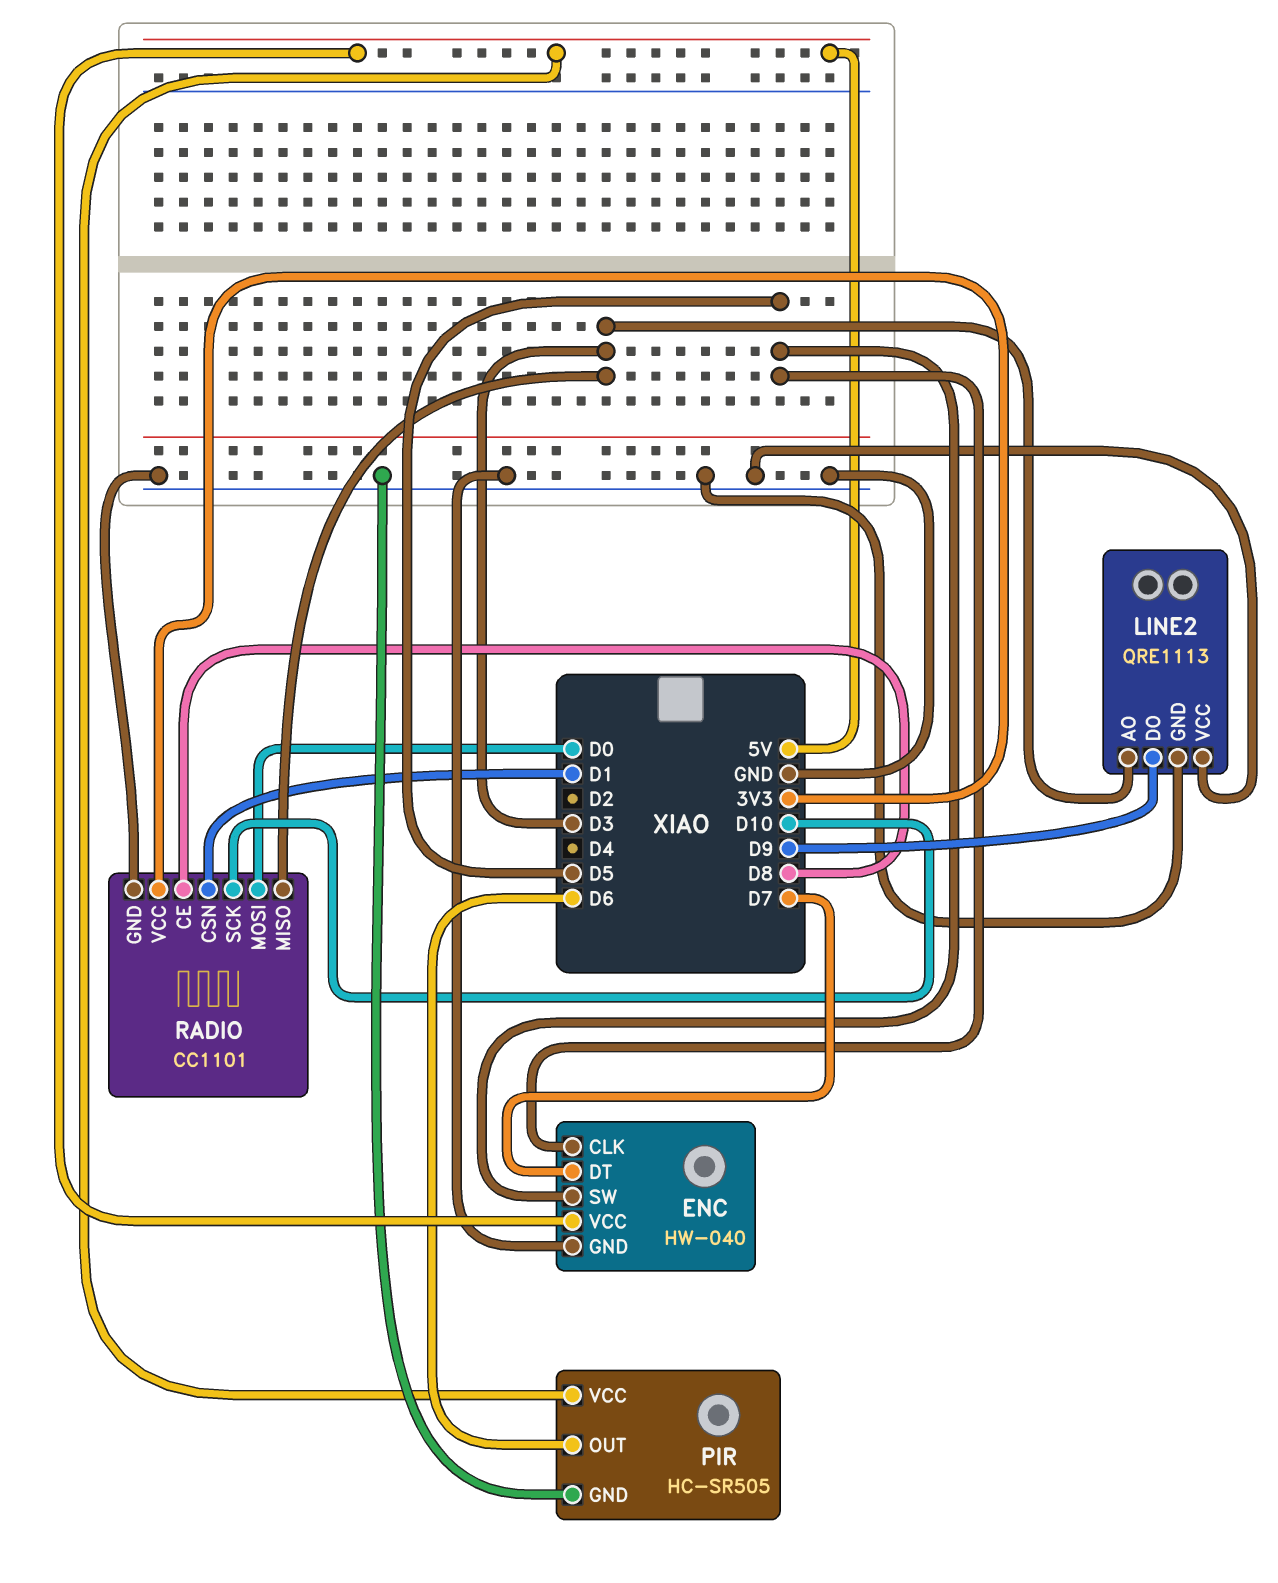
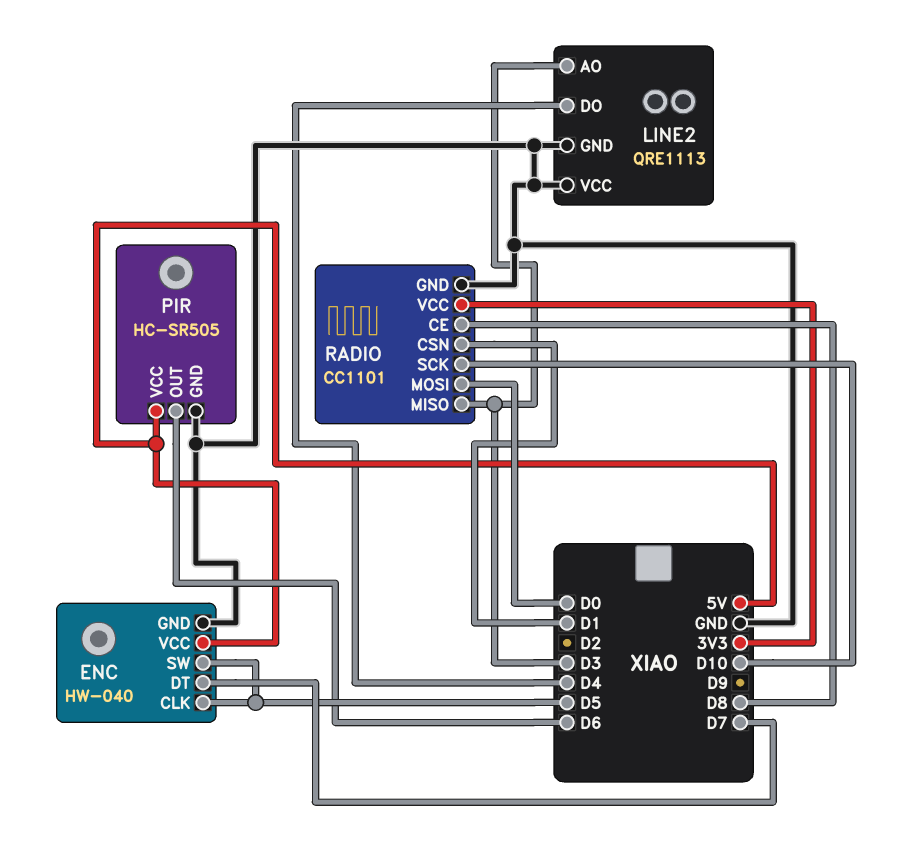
LINE2 pin DO: D9 -> D4

